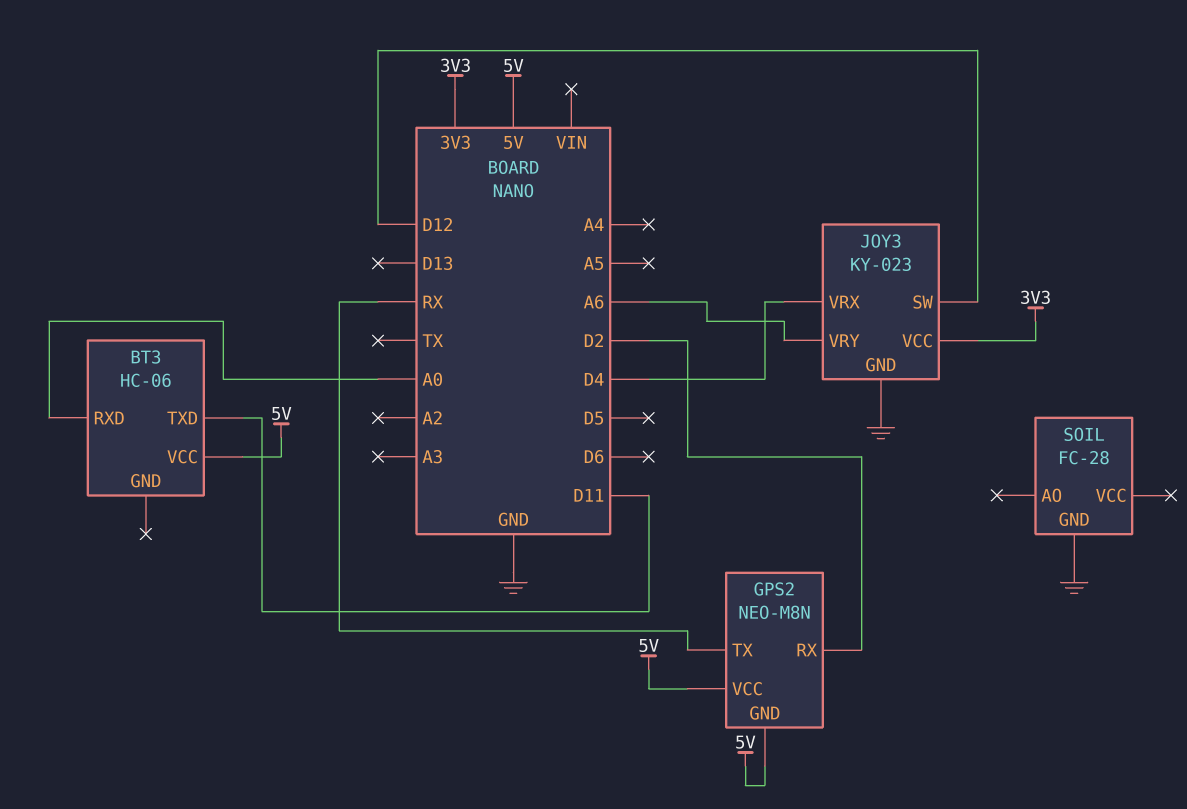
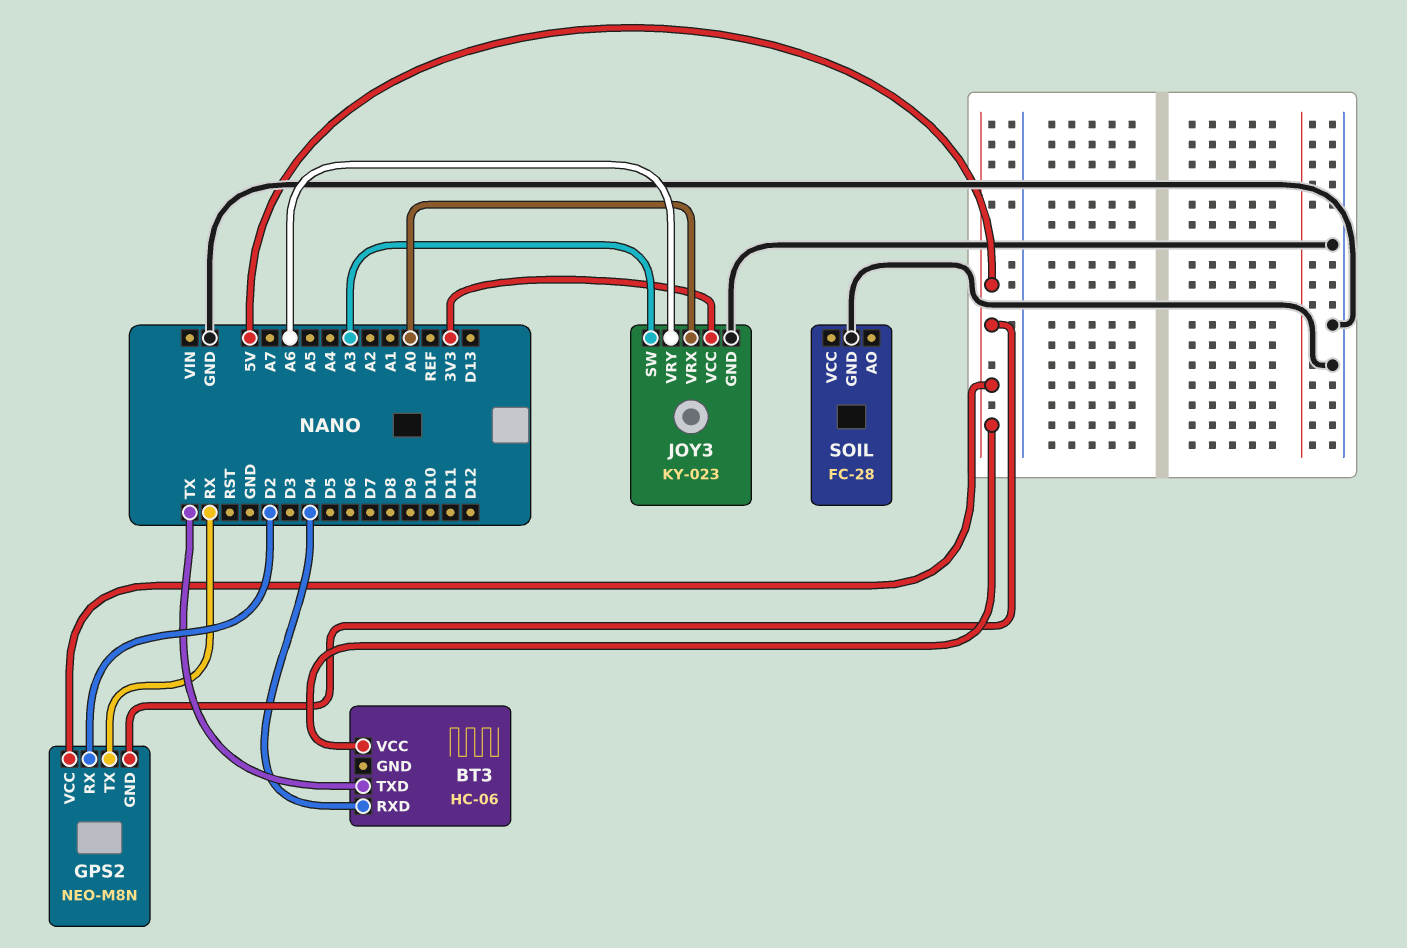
BT3 pin RXD: A0 -> D4
BT3 pin TXD: D11 -> TX
JOY3 pin SW: D12 -> A3
JOY3 pin VRX: D4 -> A0

